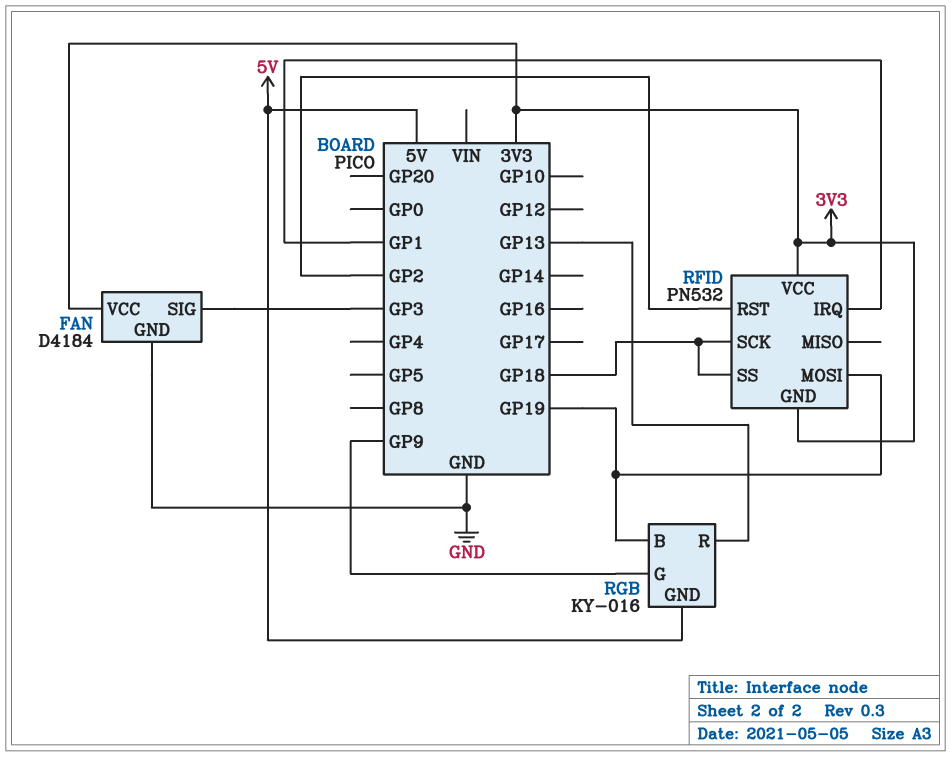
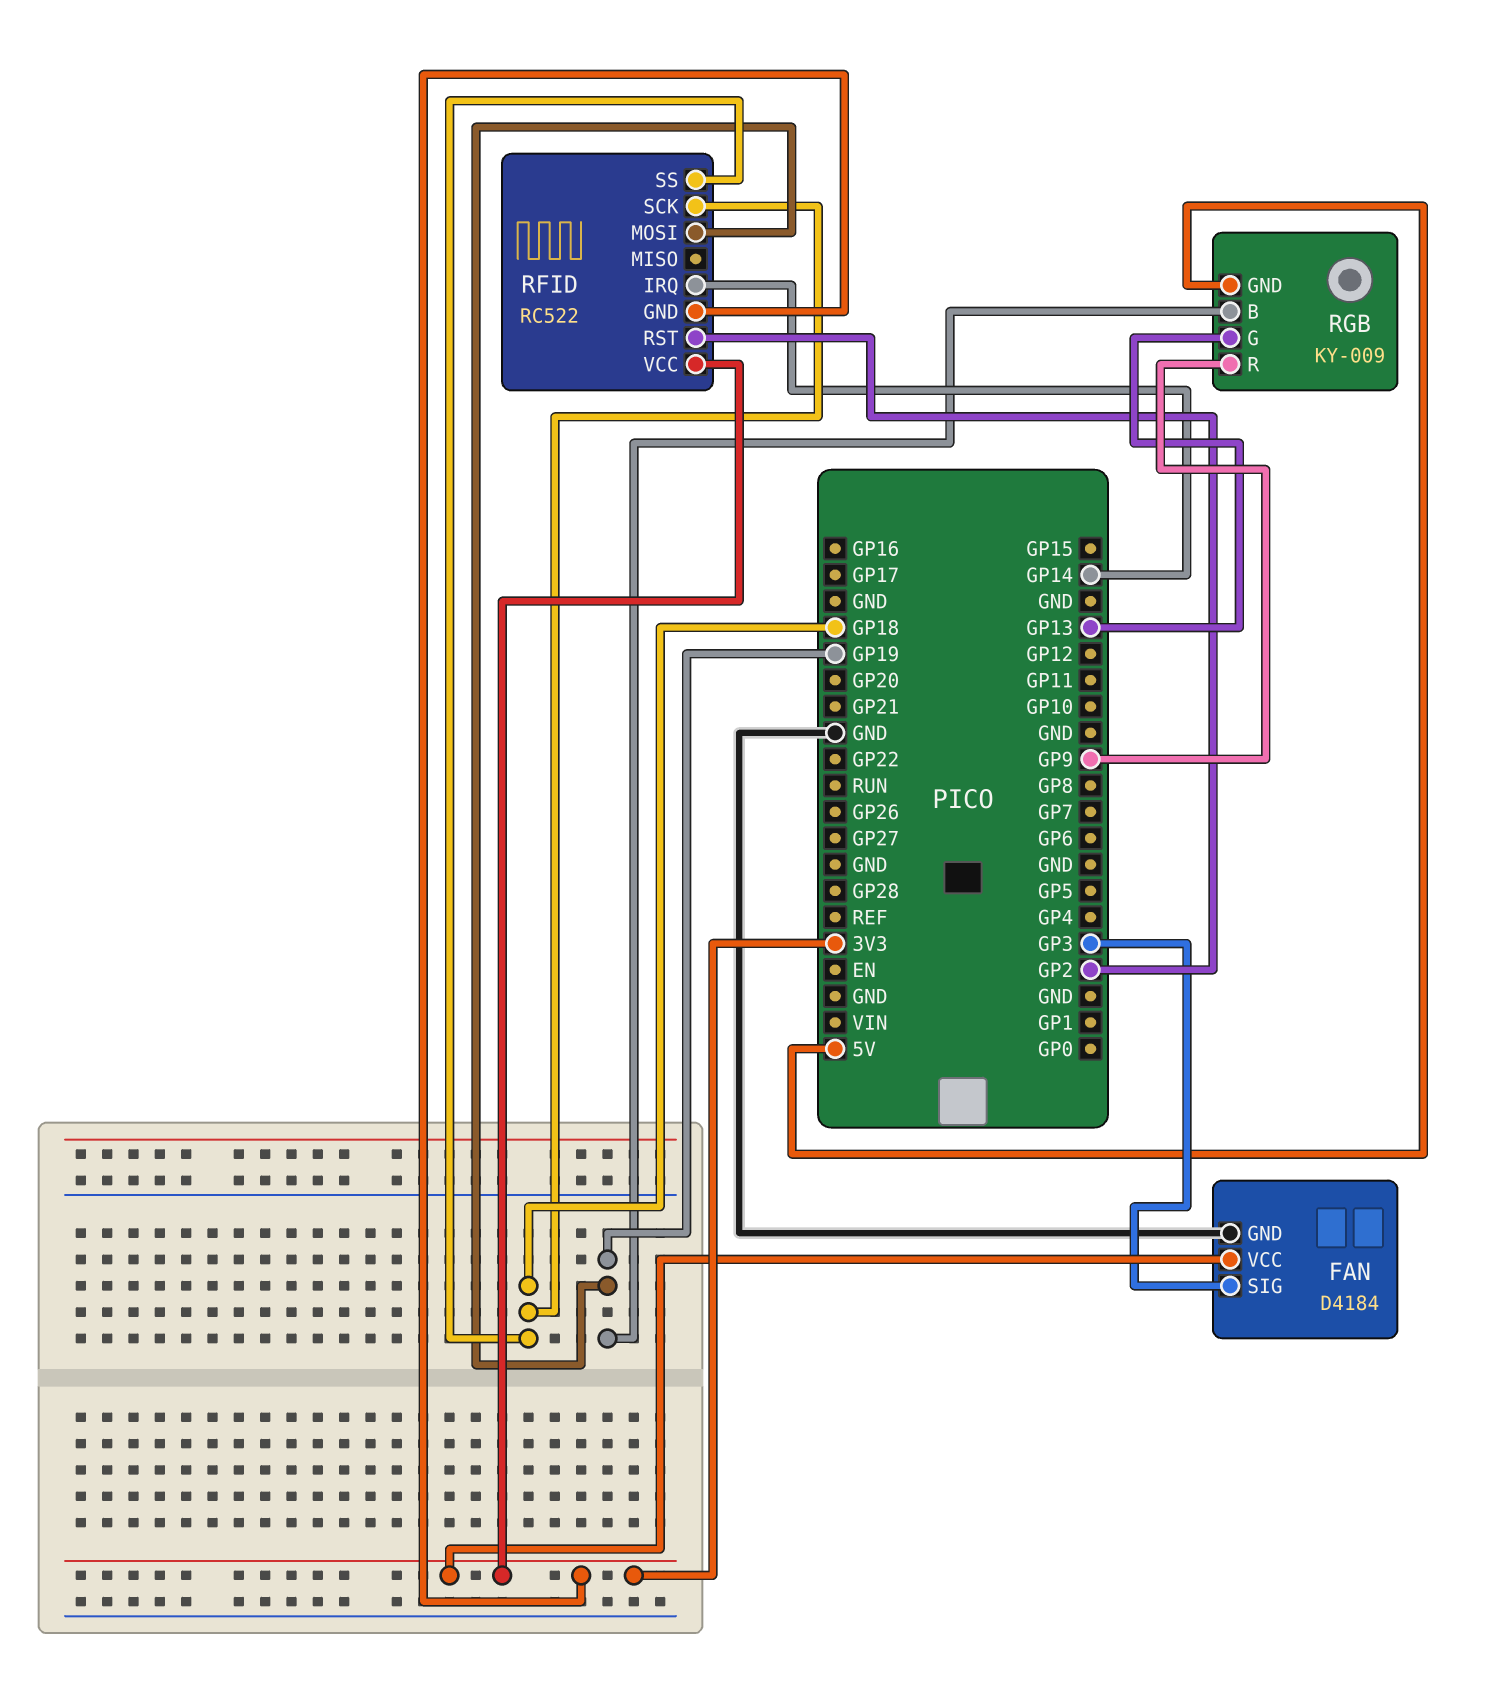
RFID: PN532 -> RC522
RFID pin IRQ: GP1 -> GP14
RGB: KY-016 -> KY-009
RGB pin G: GP9 -> GP13
RGB pin R: GP13 -> GP9

